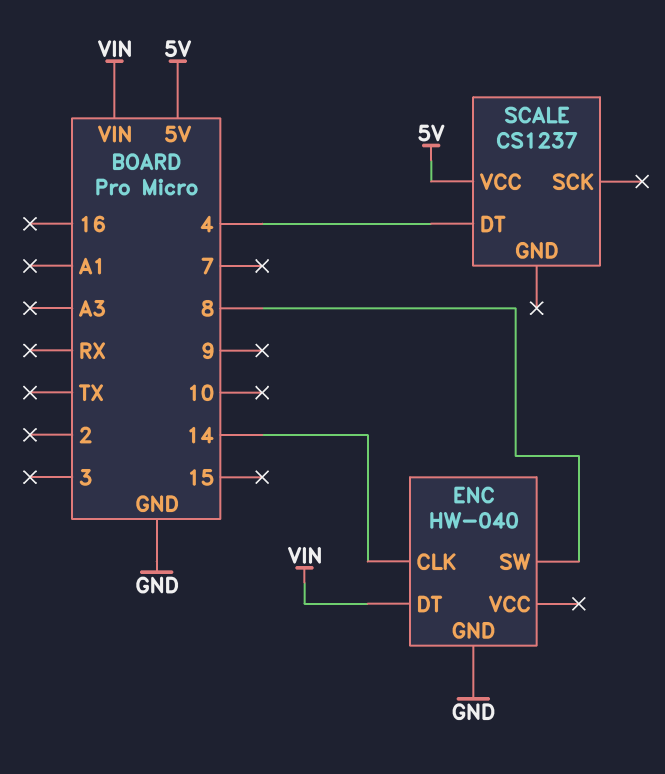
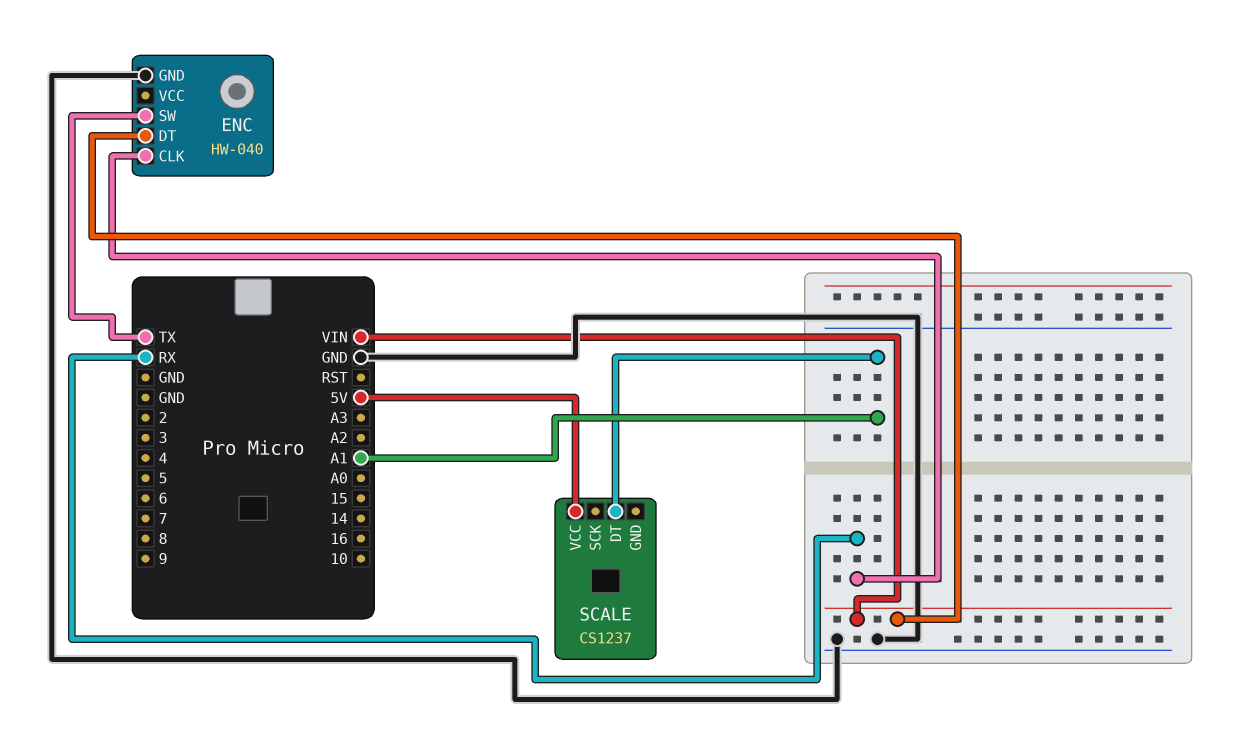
ENC pin CLK: 14 -> RX
ENC pin SW: 8 -> TX
SCALE pin DT: 4 -> A1

